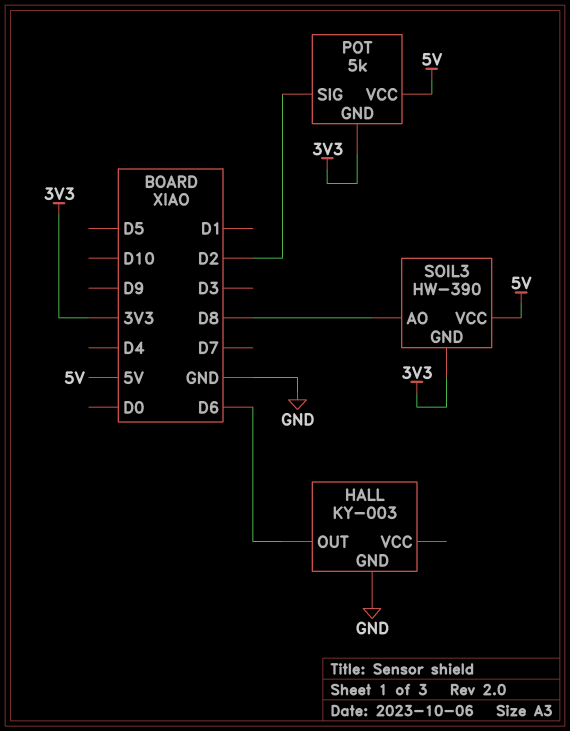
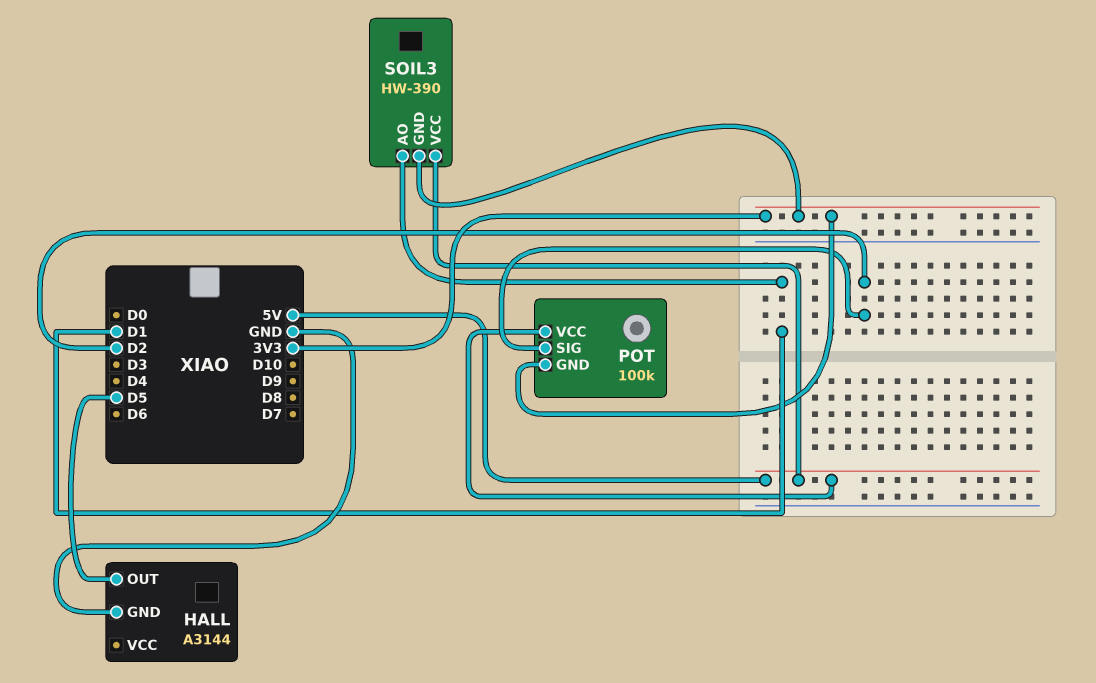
HALL: KY-003 -> A3144
HALL pin OUT: D6 -> D5
POT: 5k -> 100k
SOIL3 pin AO: D8 -> D1

